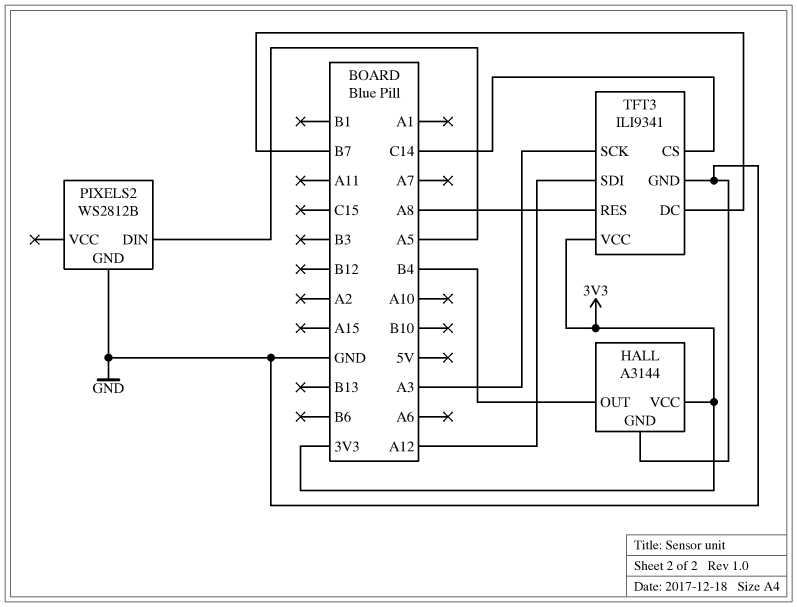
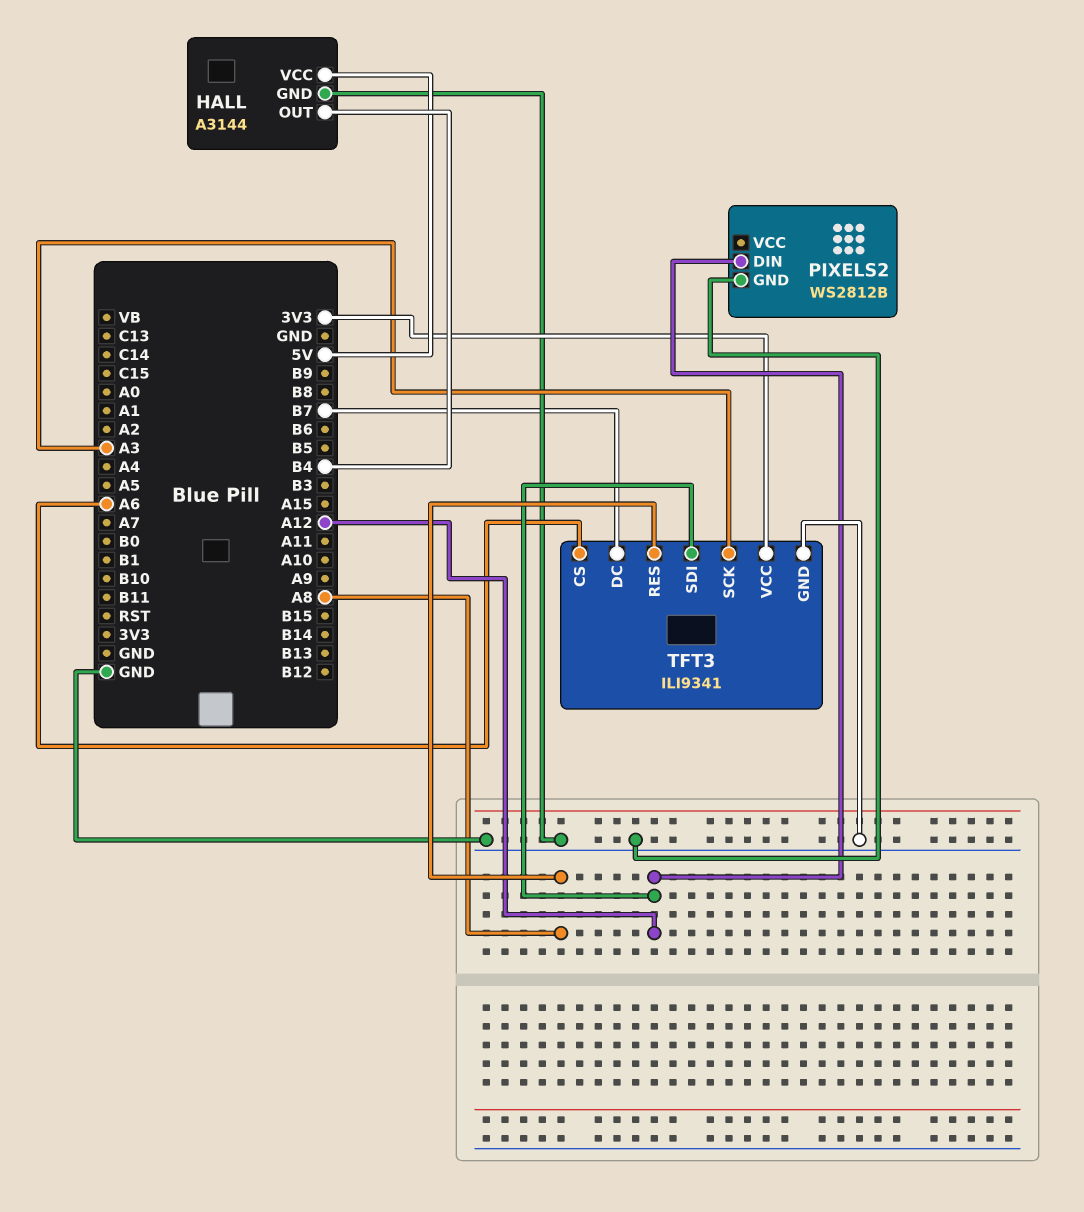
HALL pin VCC: 3V3 -> 5V
PIXELS2 pin DIN: A5 -> A12
TFT3 pin CS: C14 -> A6

